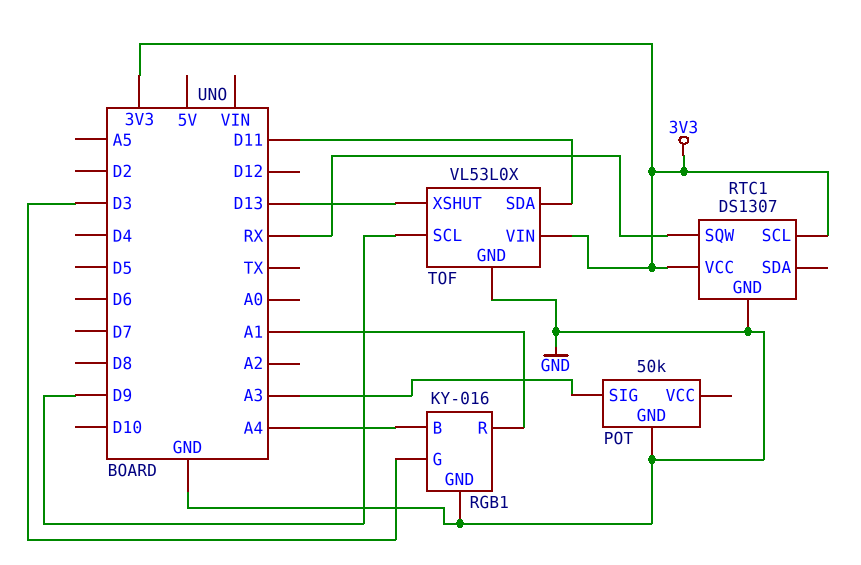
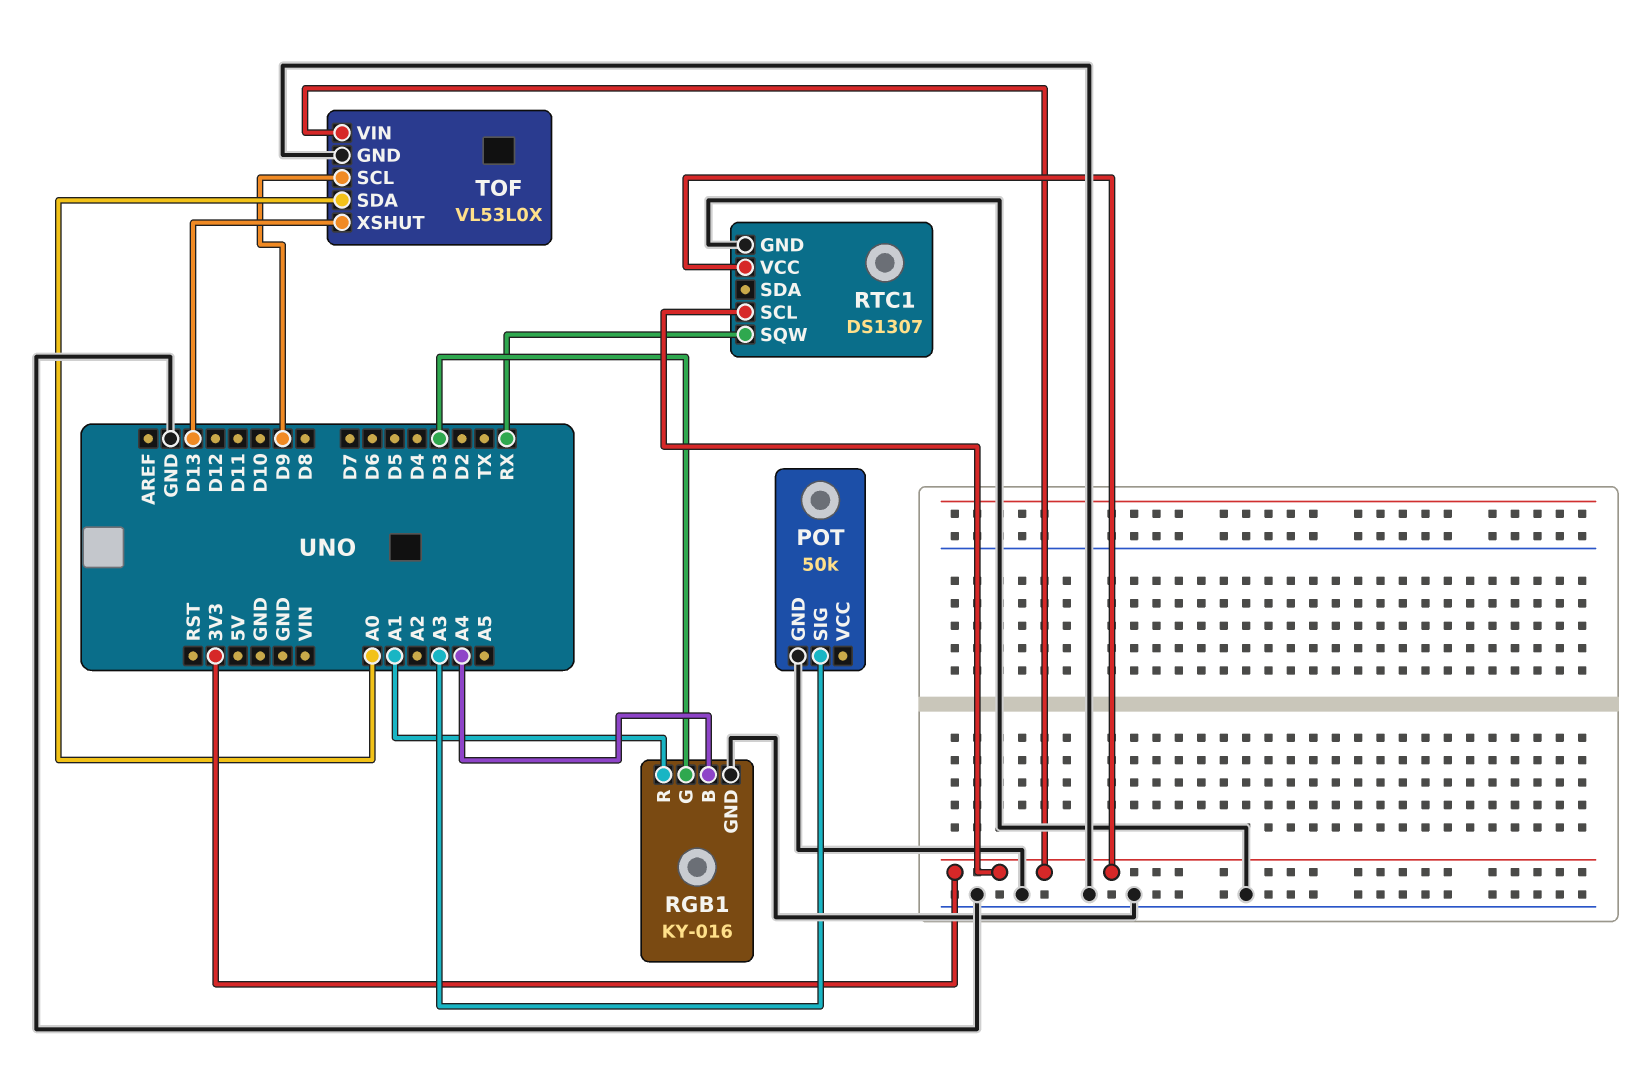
TOF pin SDA: D11 -> A0

